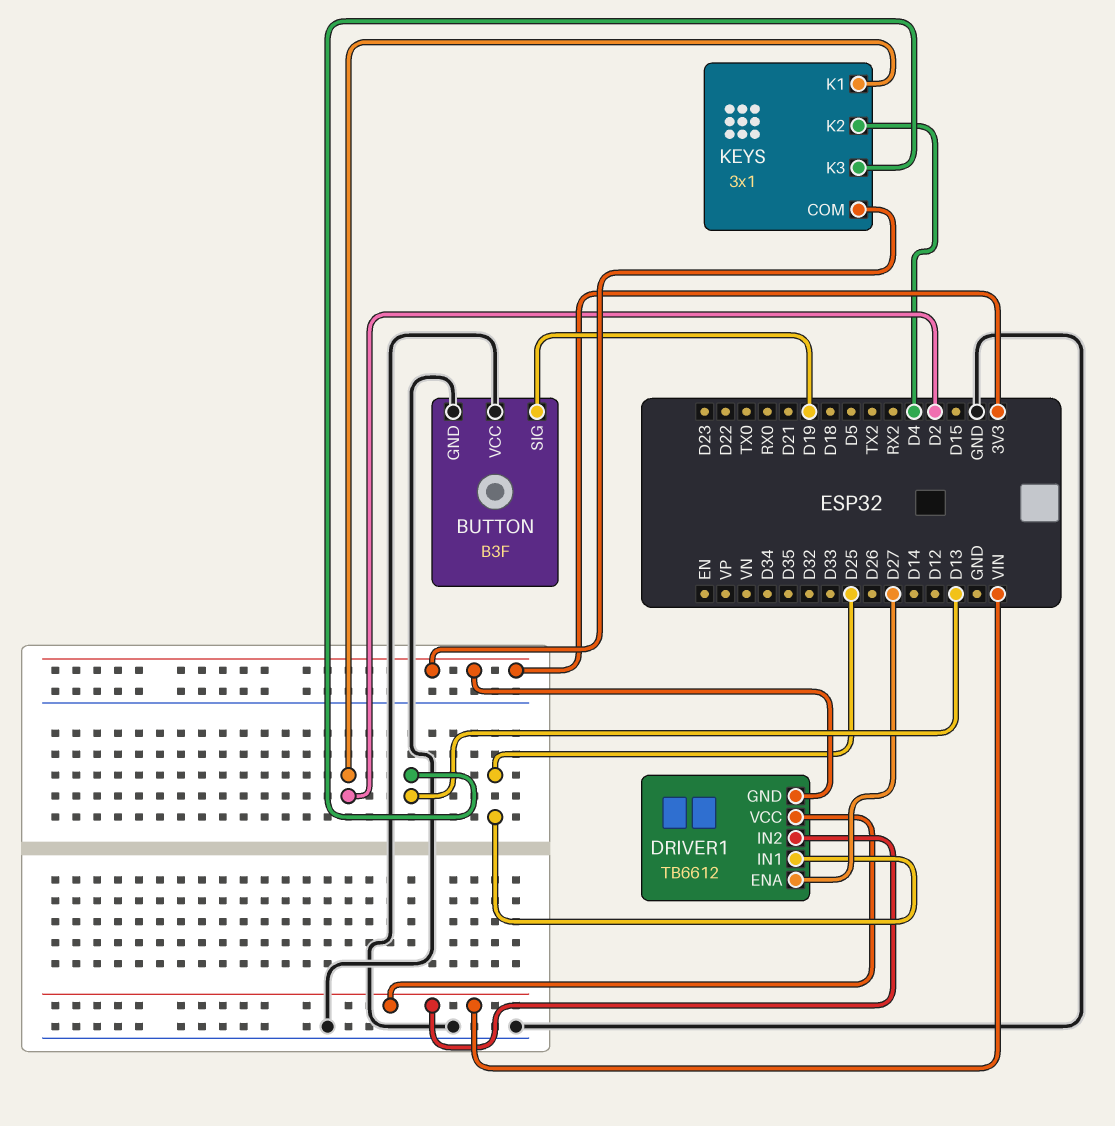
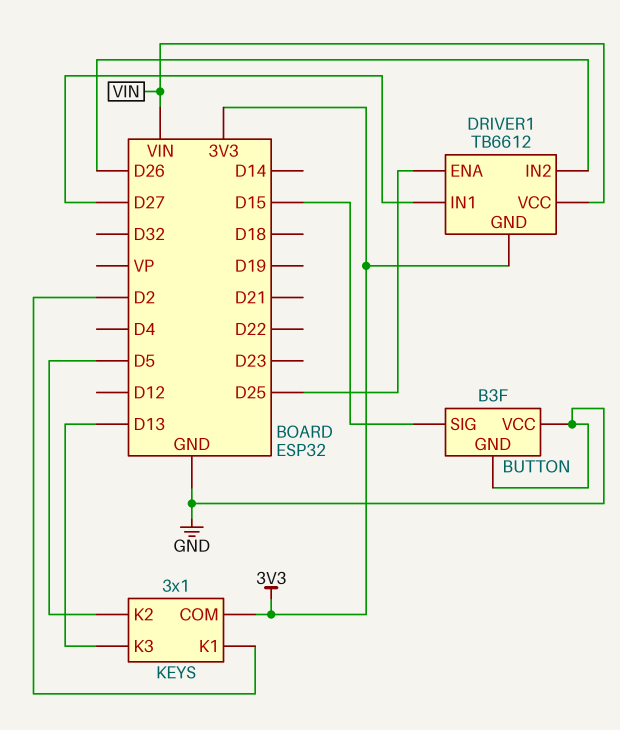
BUTTON pin SIG: D19 -> D15
DRIVER1 pin ENA: D27 -> D25
DRIVER1 pin IN1: D25 -> D27
DRIVER1 pin IN2: VIN -> D26
KEYS pin K2: D4 -> D5

